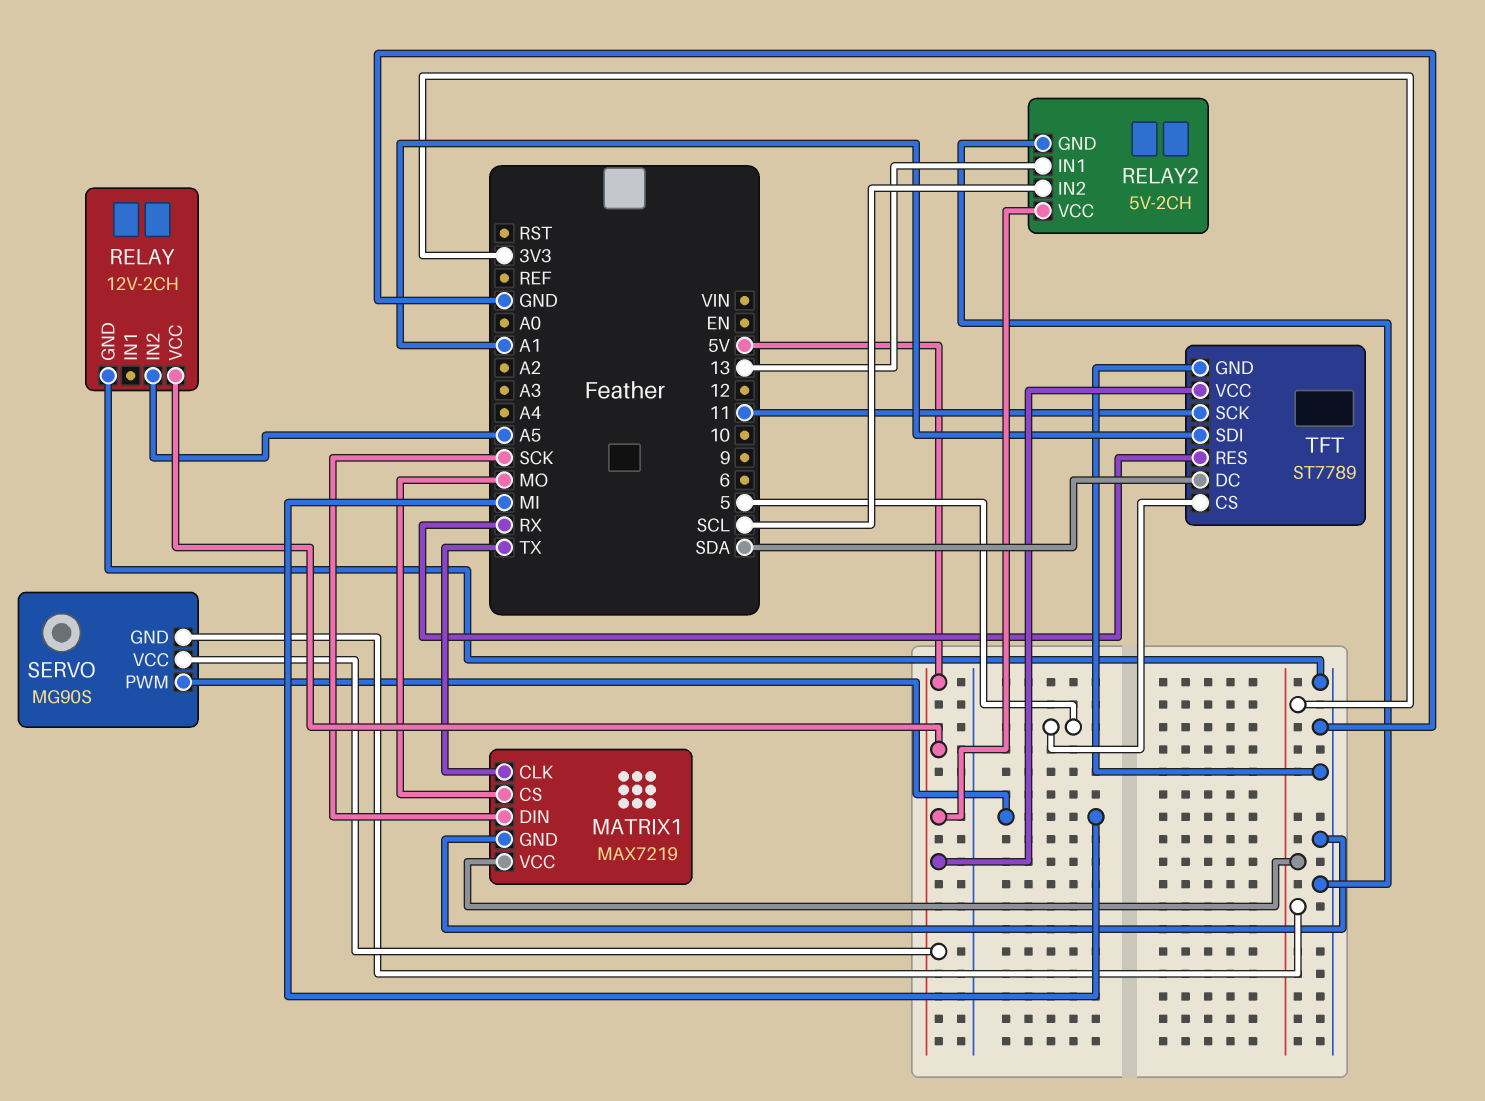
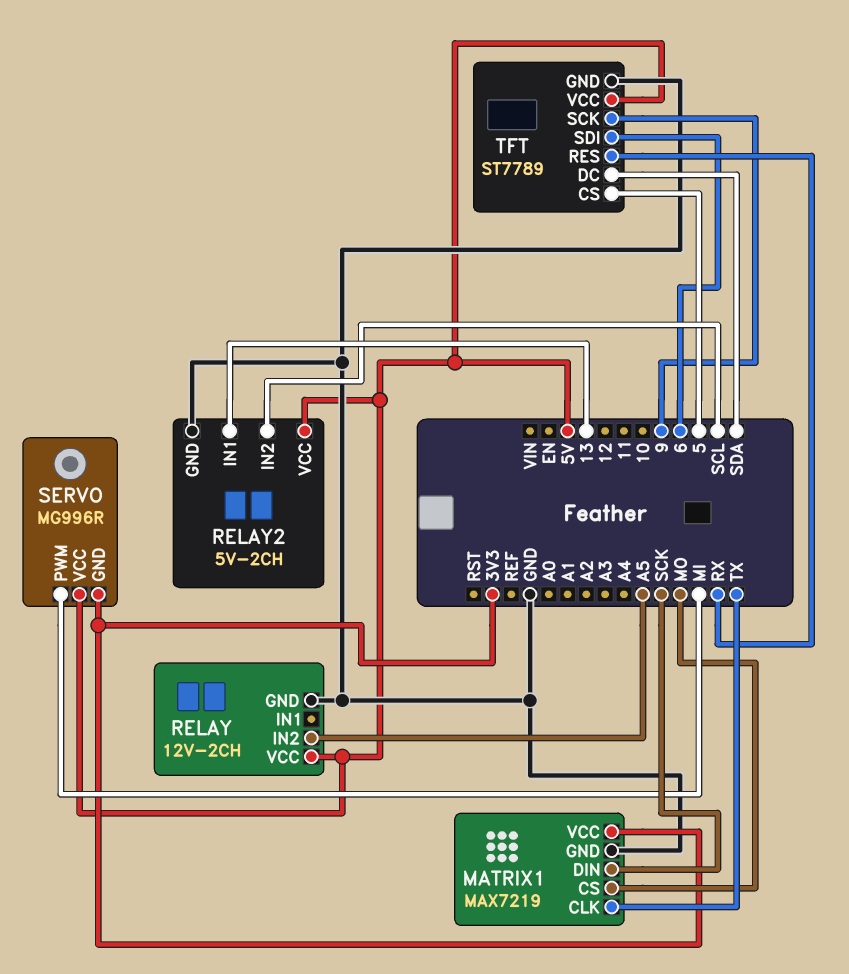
SERVO: MG90S -> MG996R
TFT pin SCK: 11 -> 9
TFT pin SDI: A1 -> 6

